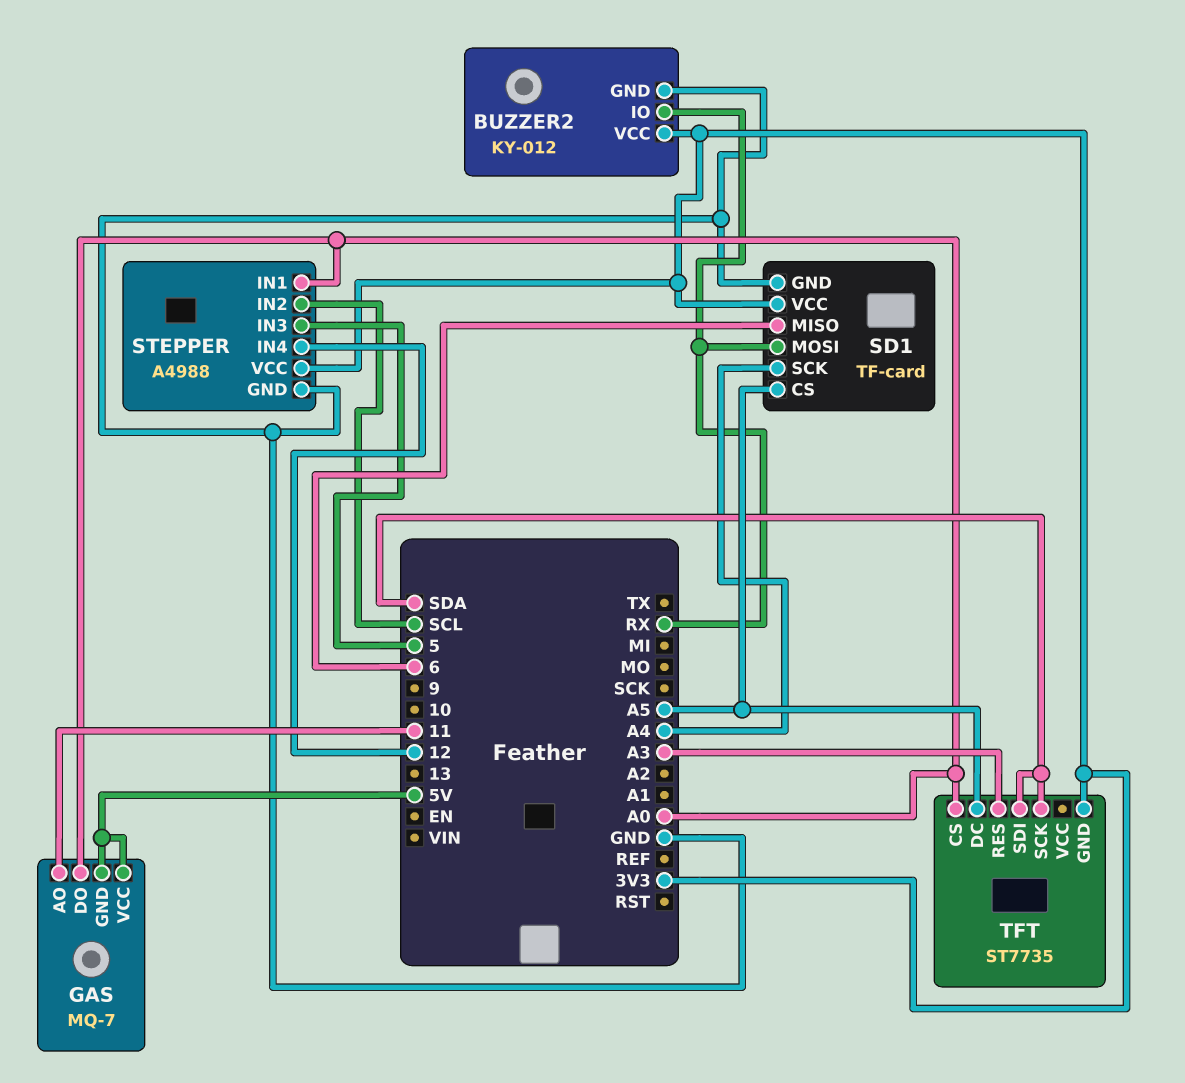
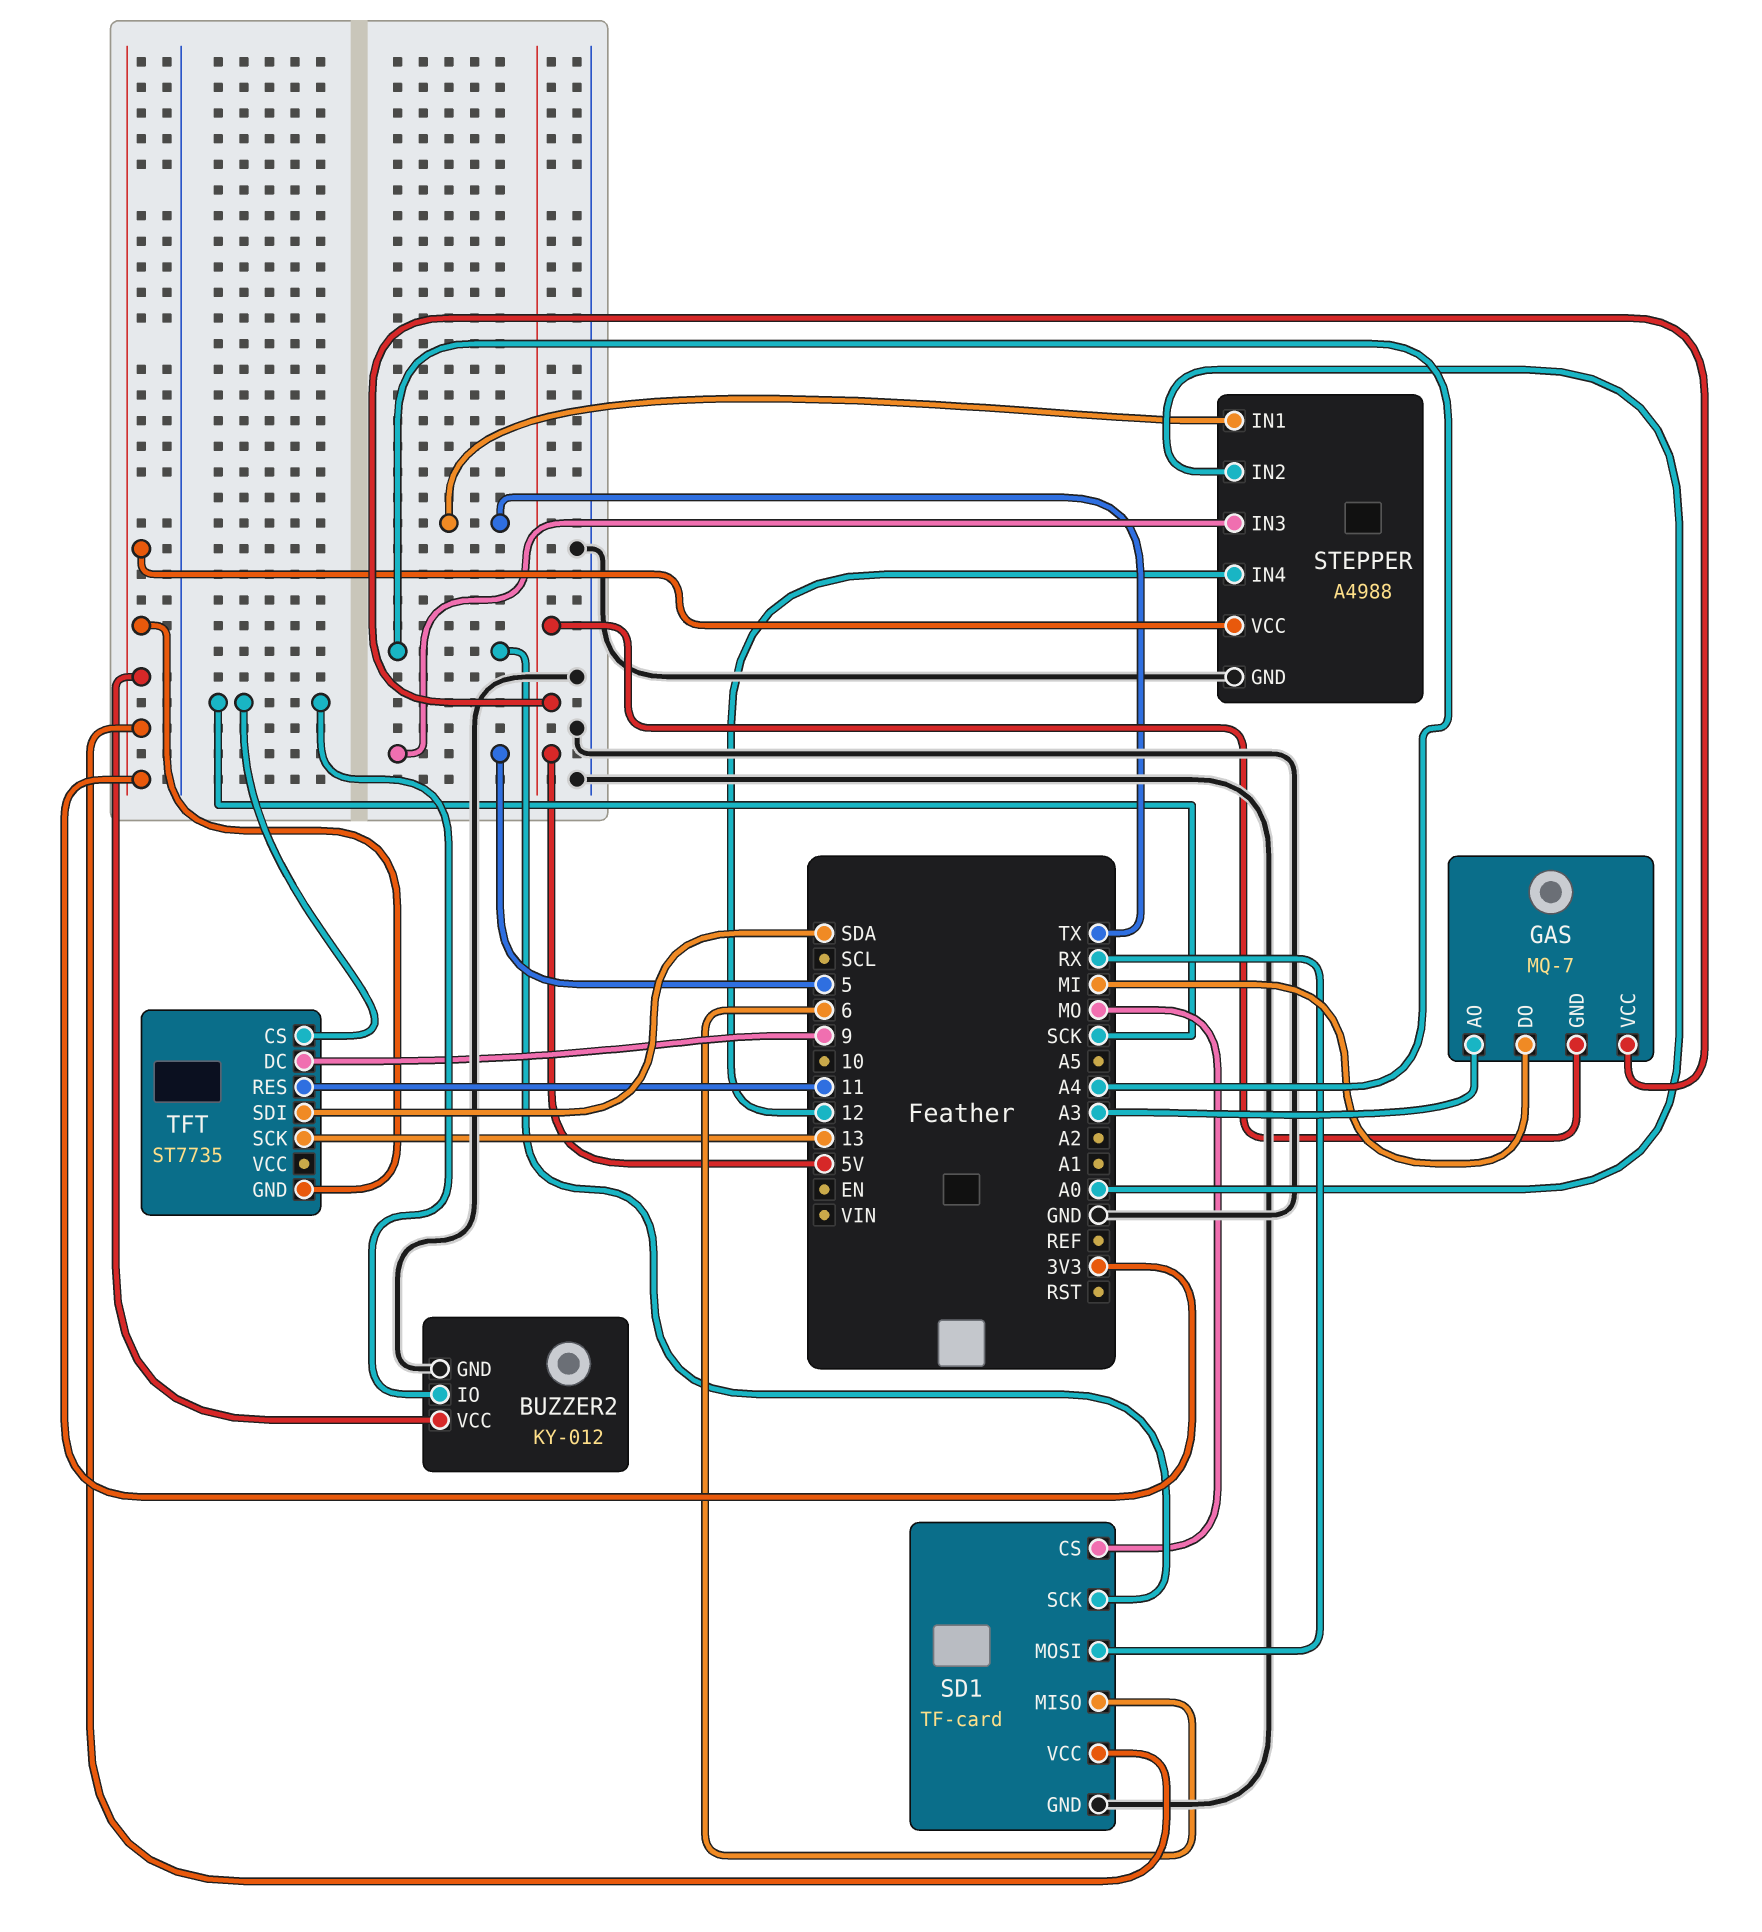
BUZZER2 pin IO: RX -> SCK
GAS pin AO: 11 -> A3
GAS pin DO: A0 -> MI
SD1 pin CS: A5 -> MO
STEPPER pin IN1: A0 -> TX
STEPPER pin IN2: SCL -> A0
TFT pin CS: A0 -> SCK
TFT pin DC: A5 -> 9
TFT pin RES: A3 -> 11
TFT pin SCK: SDA -> 13

